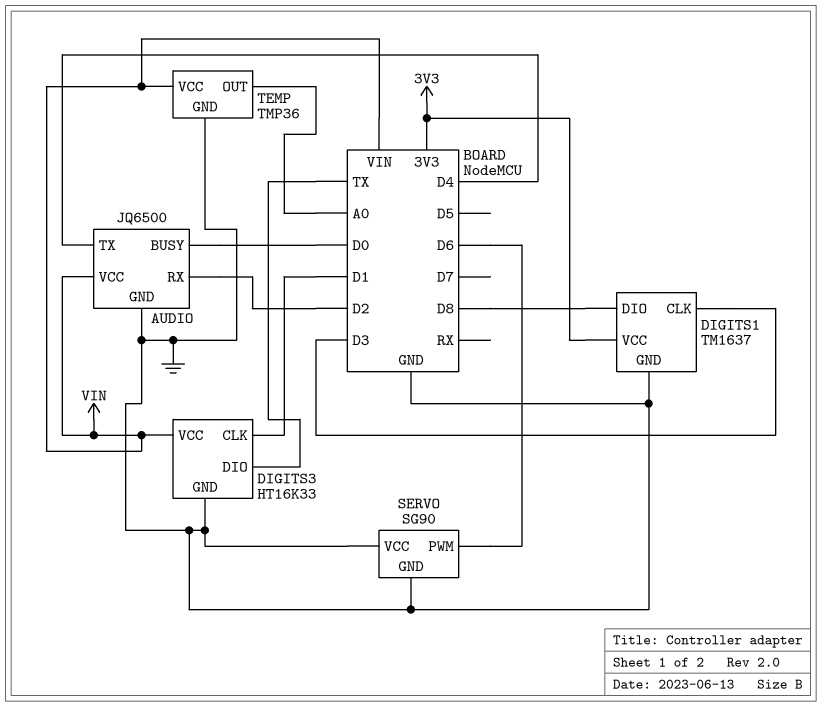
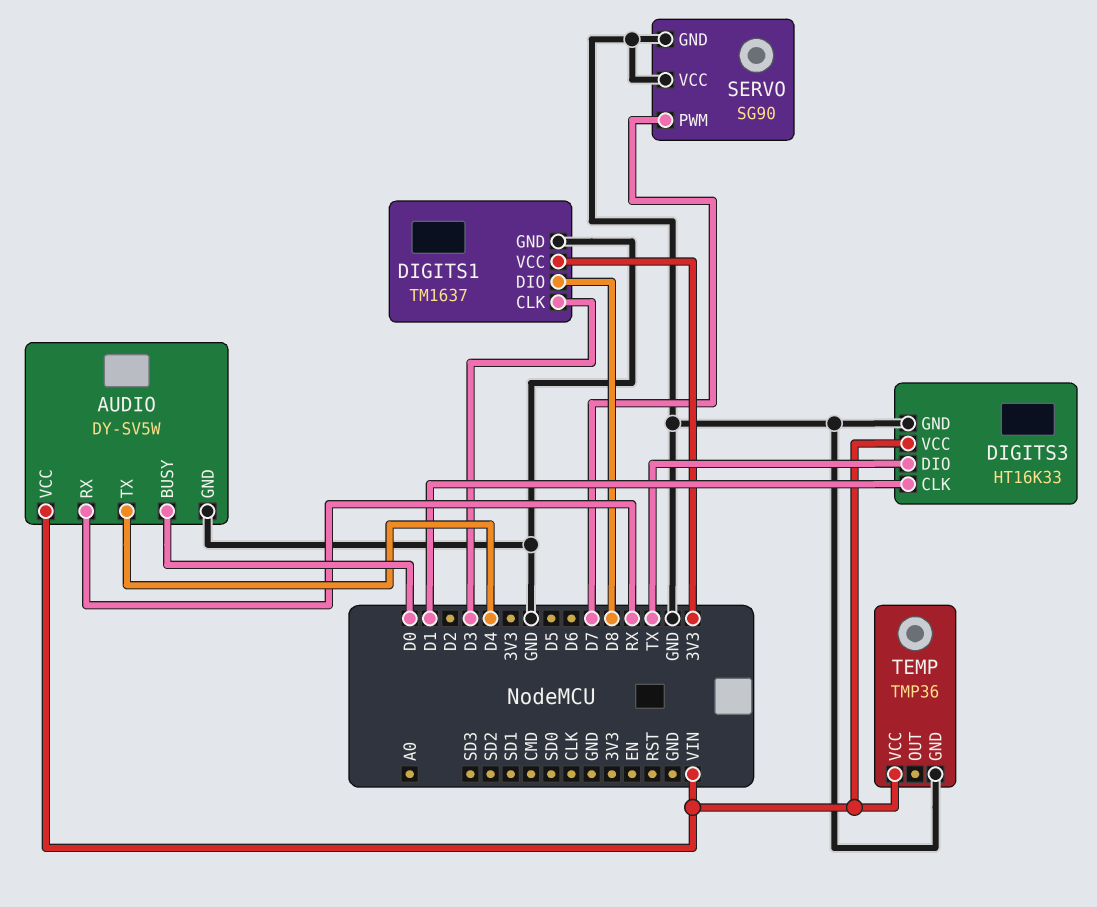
AUDIO: JQ6500 -> DY-SV5W
AUDIO pin RX: D2 -> RX
SERVO pin PWM: D6 -> D7
TEMP pin OUT: A0 -> none

